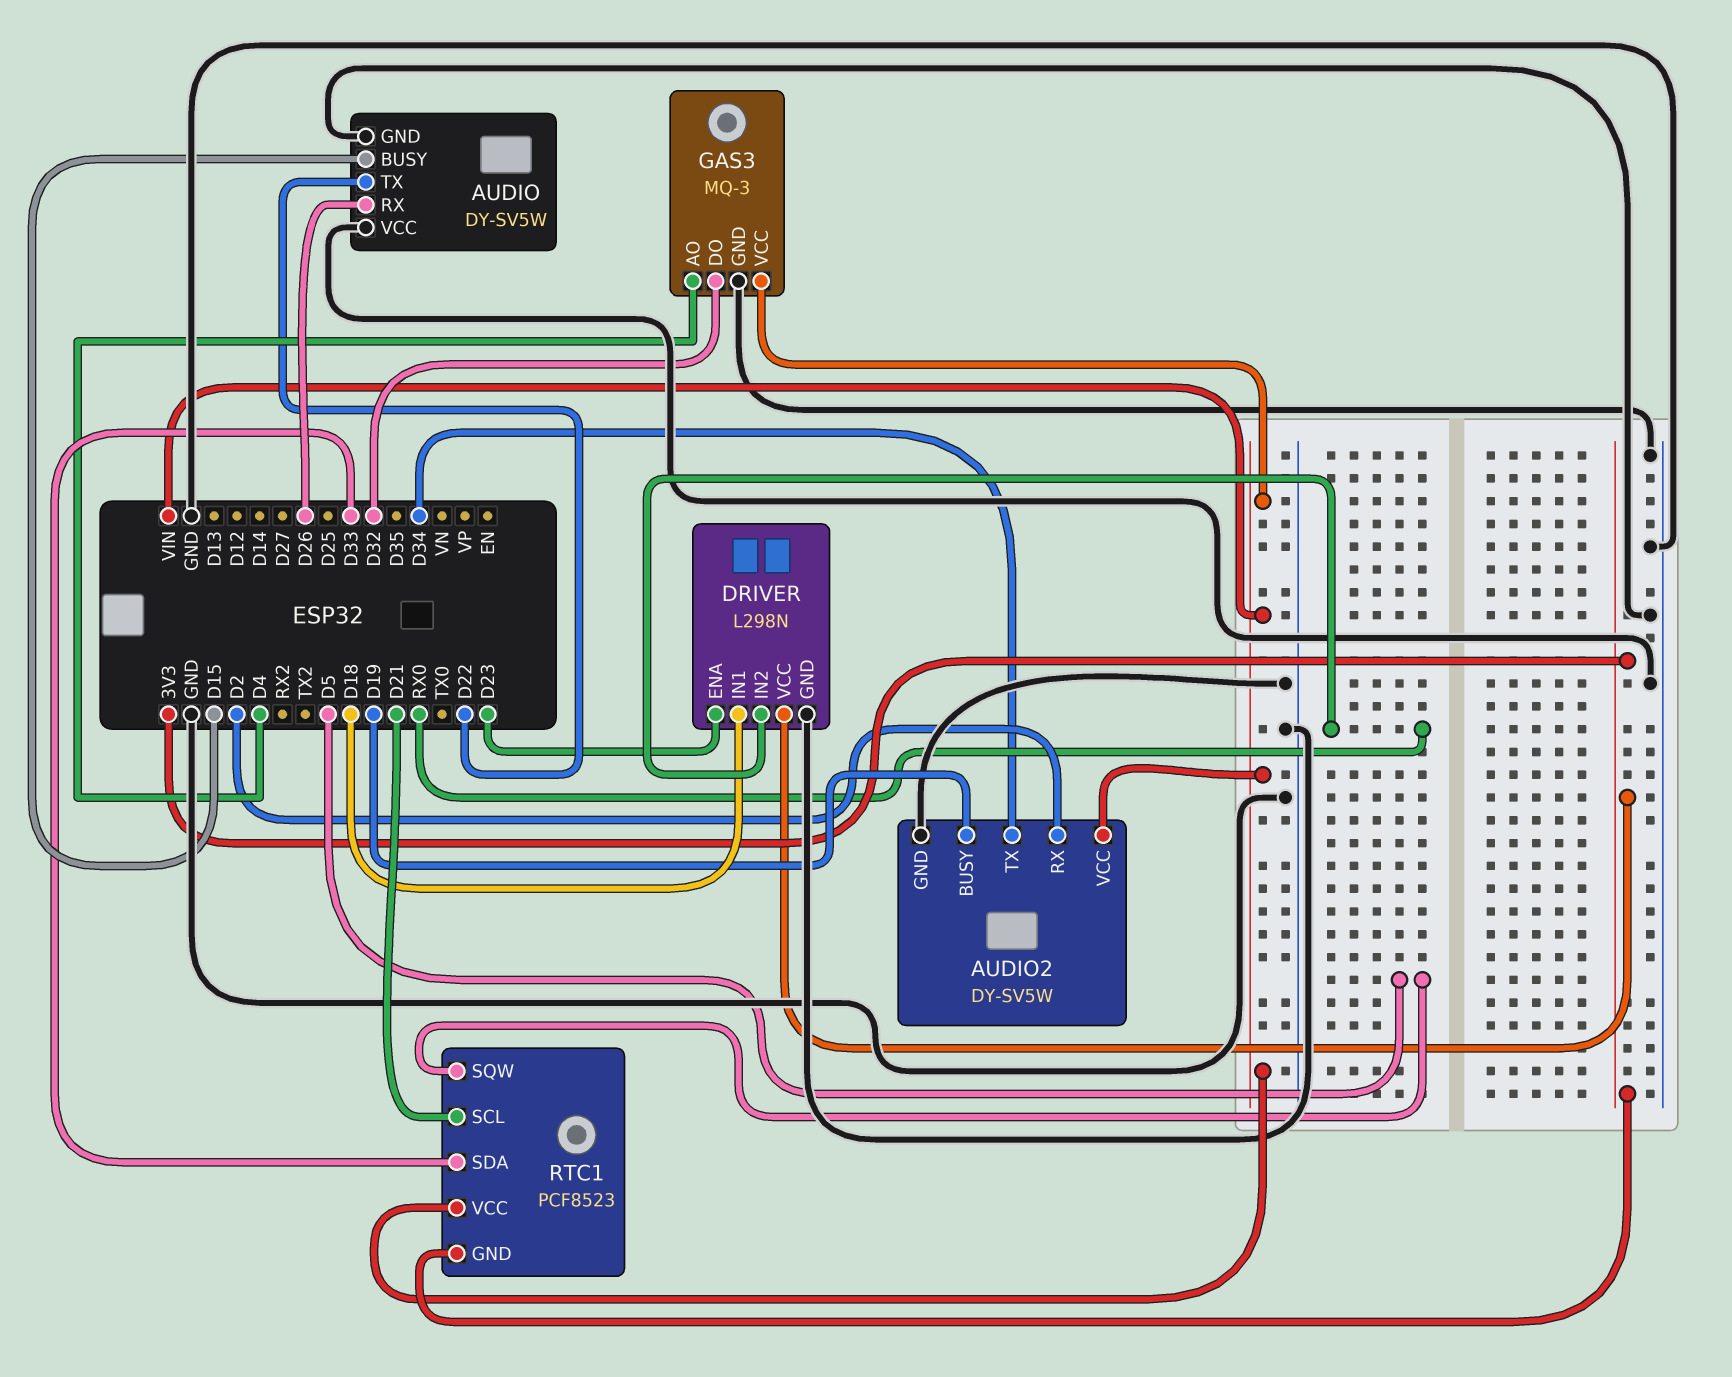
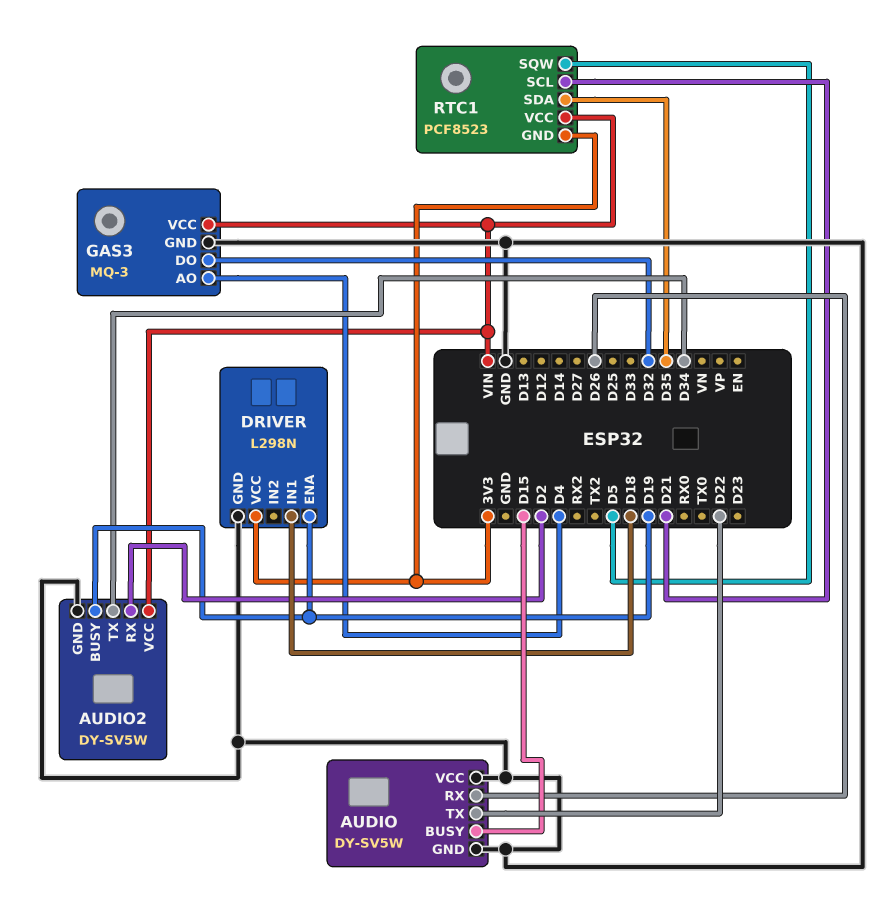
DRIVER pin ENA: D23 -> D19
DRIVER pin IN2: RX0 -> none
RTC1 pin SDA: D33 -> D35

